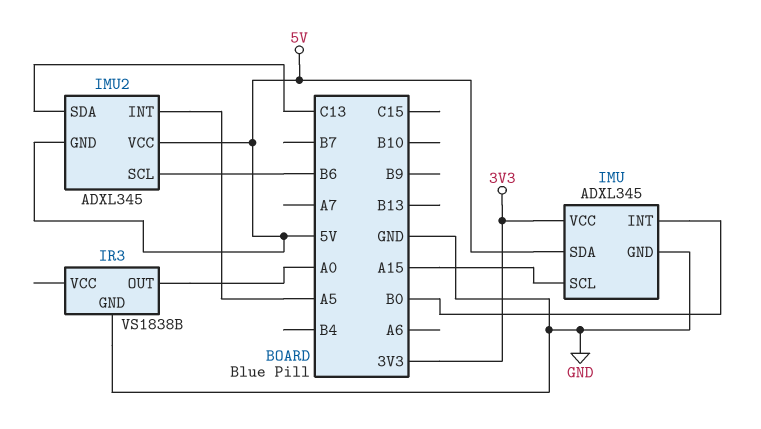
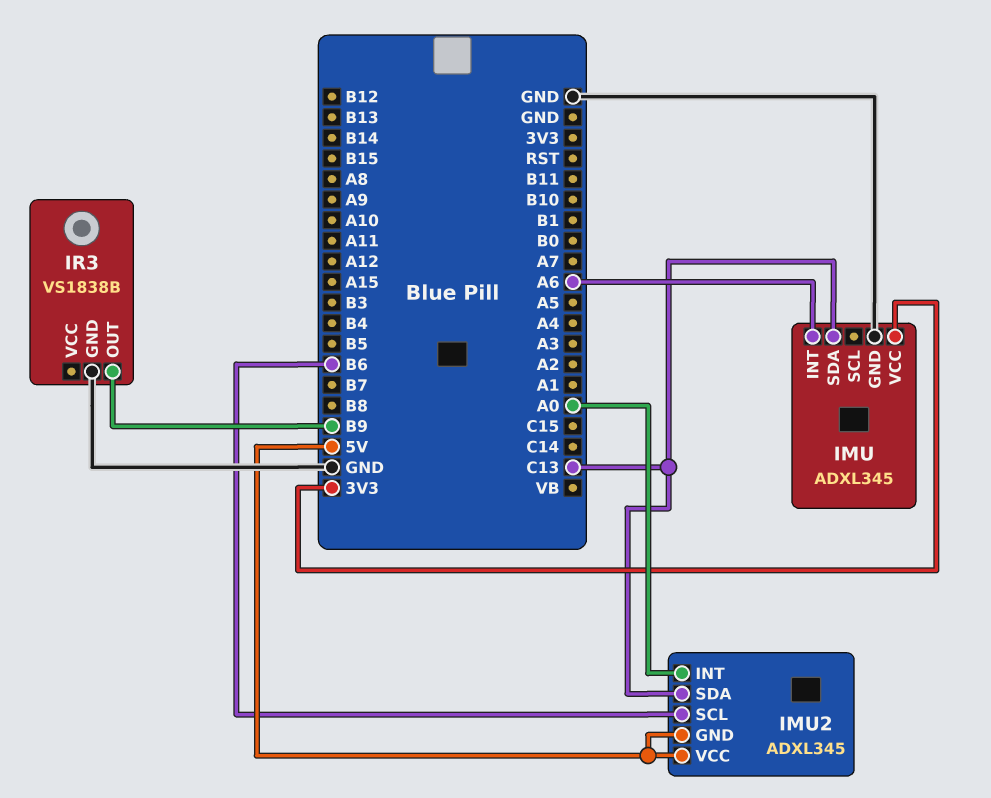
IMU pin INT: B0 -> A6
IMU pin SCL: A15 -> none
IMU pin SDA: 5V -> C13
IMU2 pin INT: A5 -> A0
IR3 pin OUT: A0 -> B9

